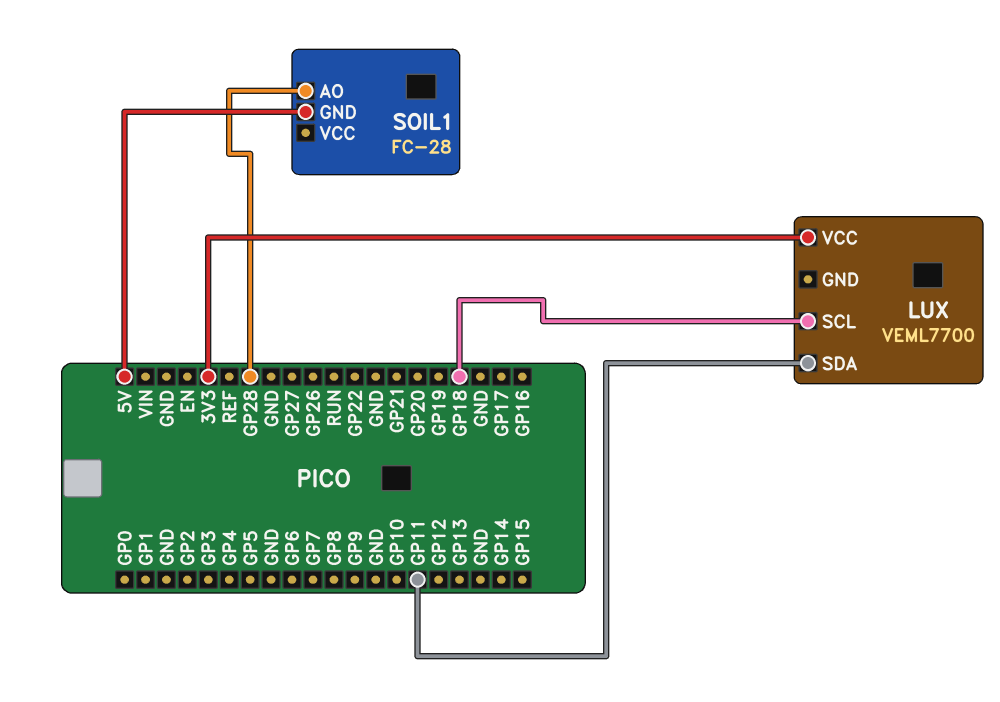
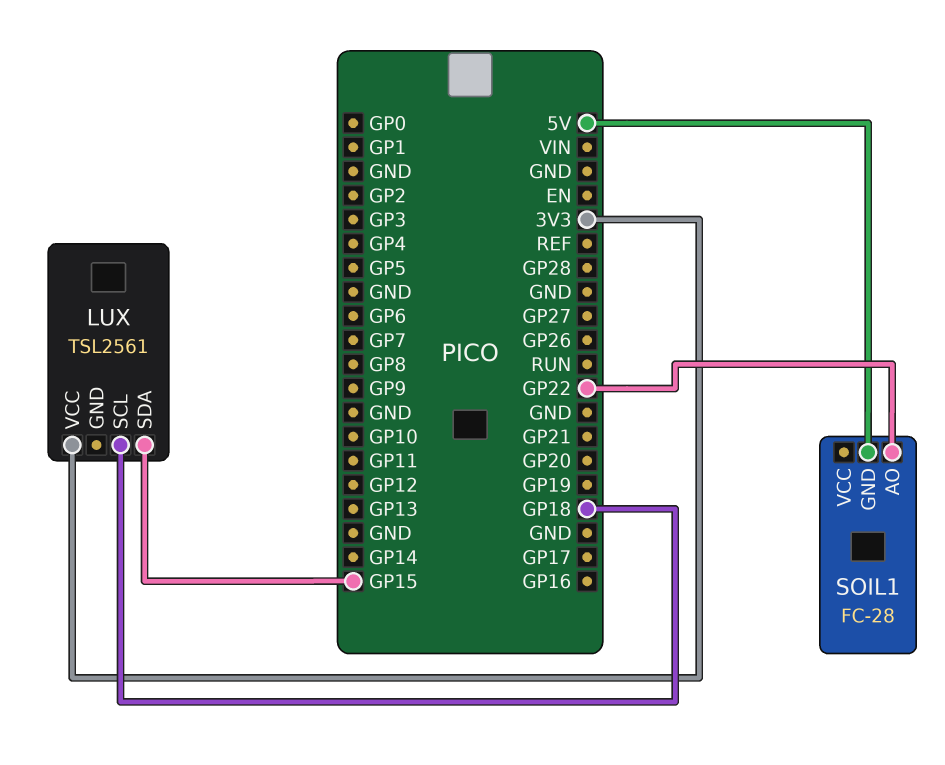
LUX: VEML7700 -> TSL2561
LUX pin SDA: GP11 -> GP15
SOIL1 pin AO: GP28 -> GP22

